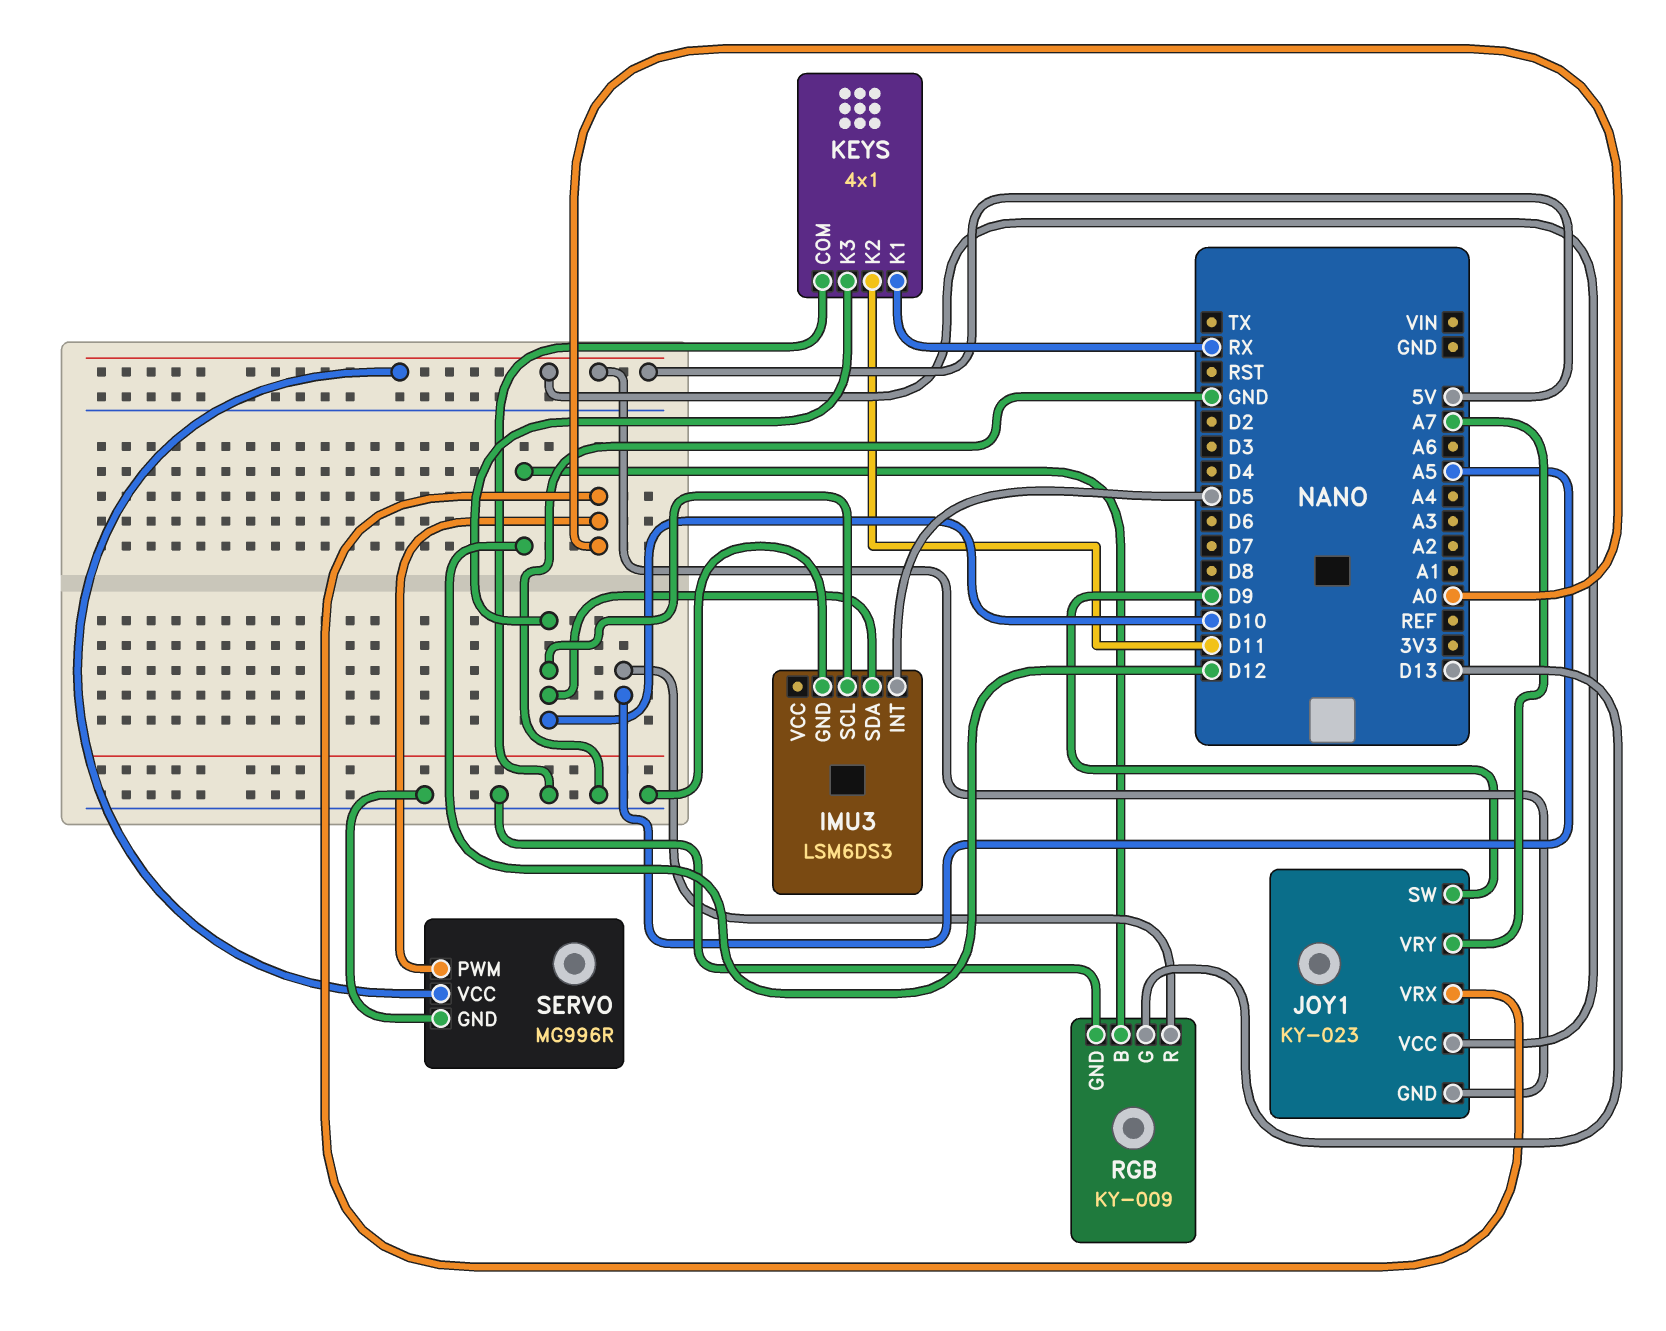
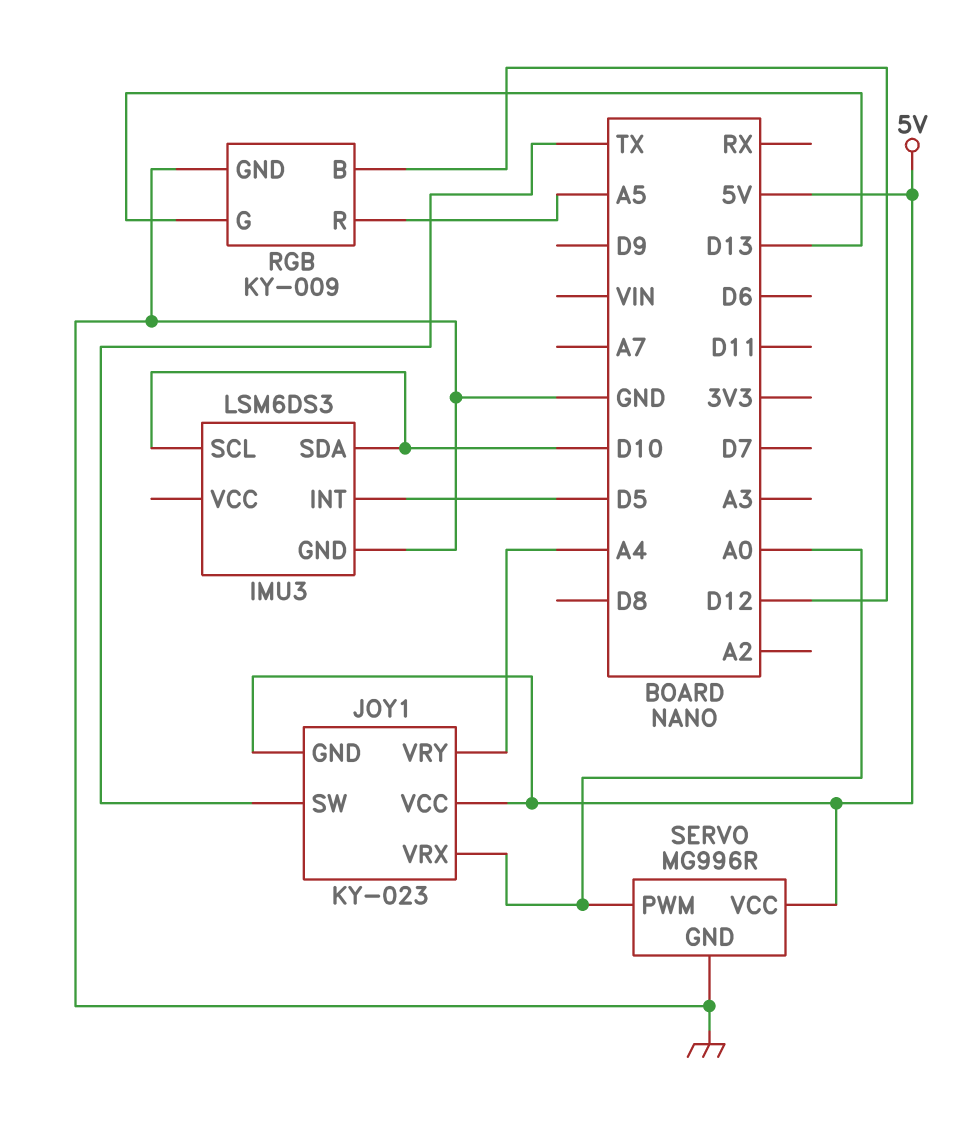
JOY1 pin SW: D9 -> TX
JOY1 pin VRY: A7 -> A4
KEYS: 4x1 -> none
KEYS pin COM: GND -> none
KEYS pin K1: RX -> none
KEYS pin K2: D11 -> none
KEYS pin K3: D10 -> none

